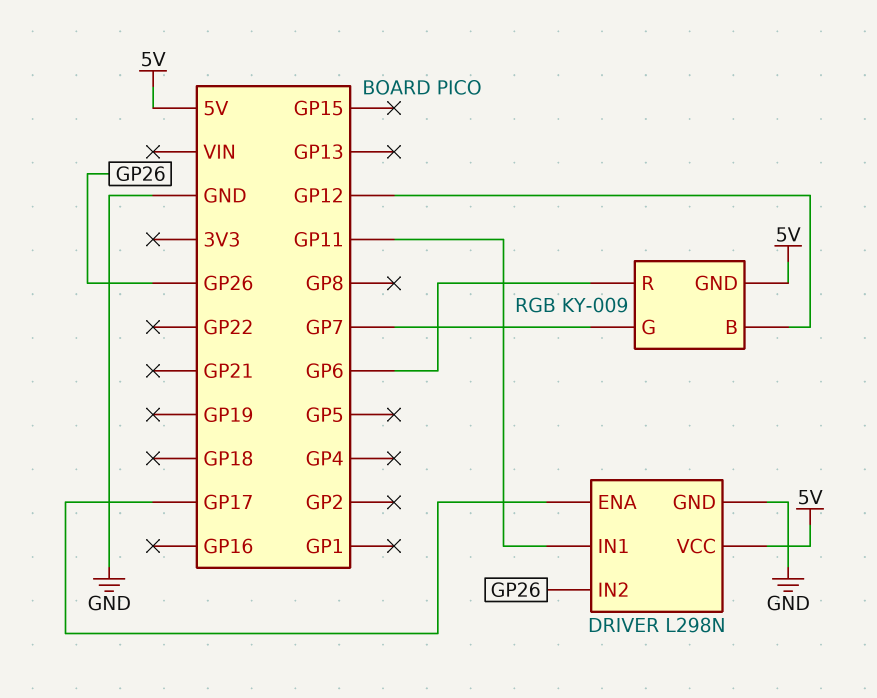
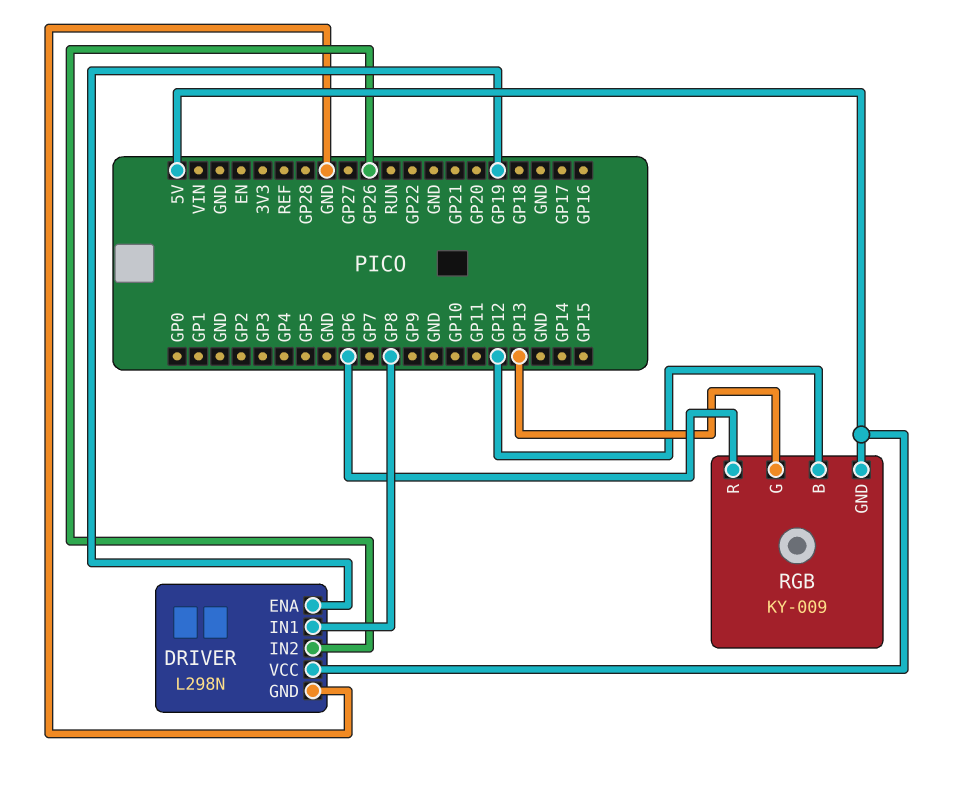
DRIVER pin ENA: GP17 -> GP19
DRIVER pin IN1: GP11 -> GP8
RGB pin G: GP7 -> GP13

